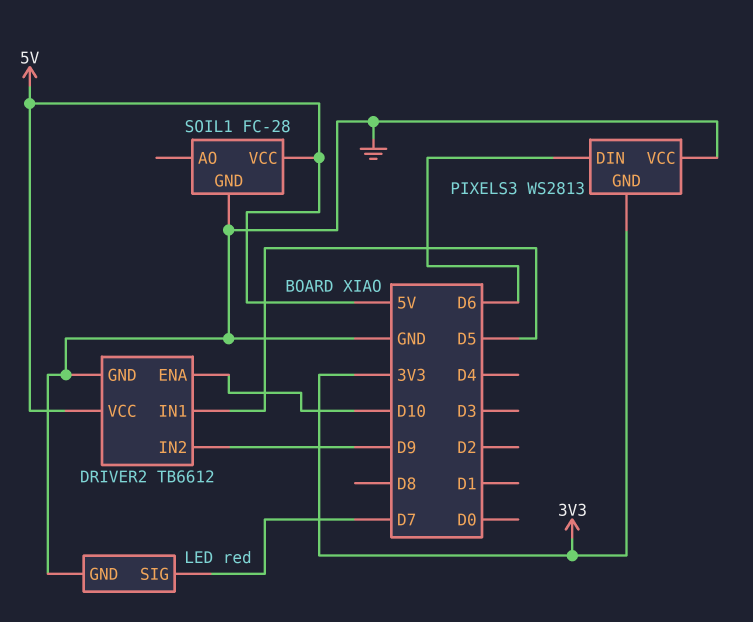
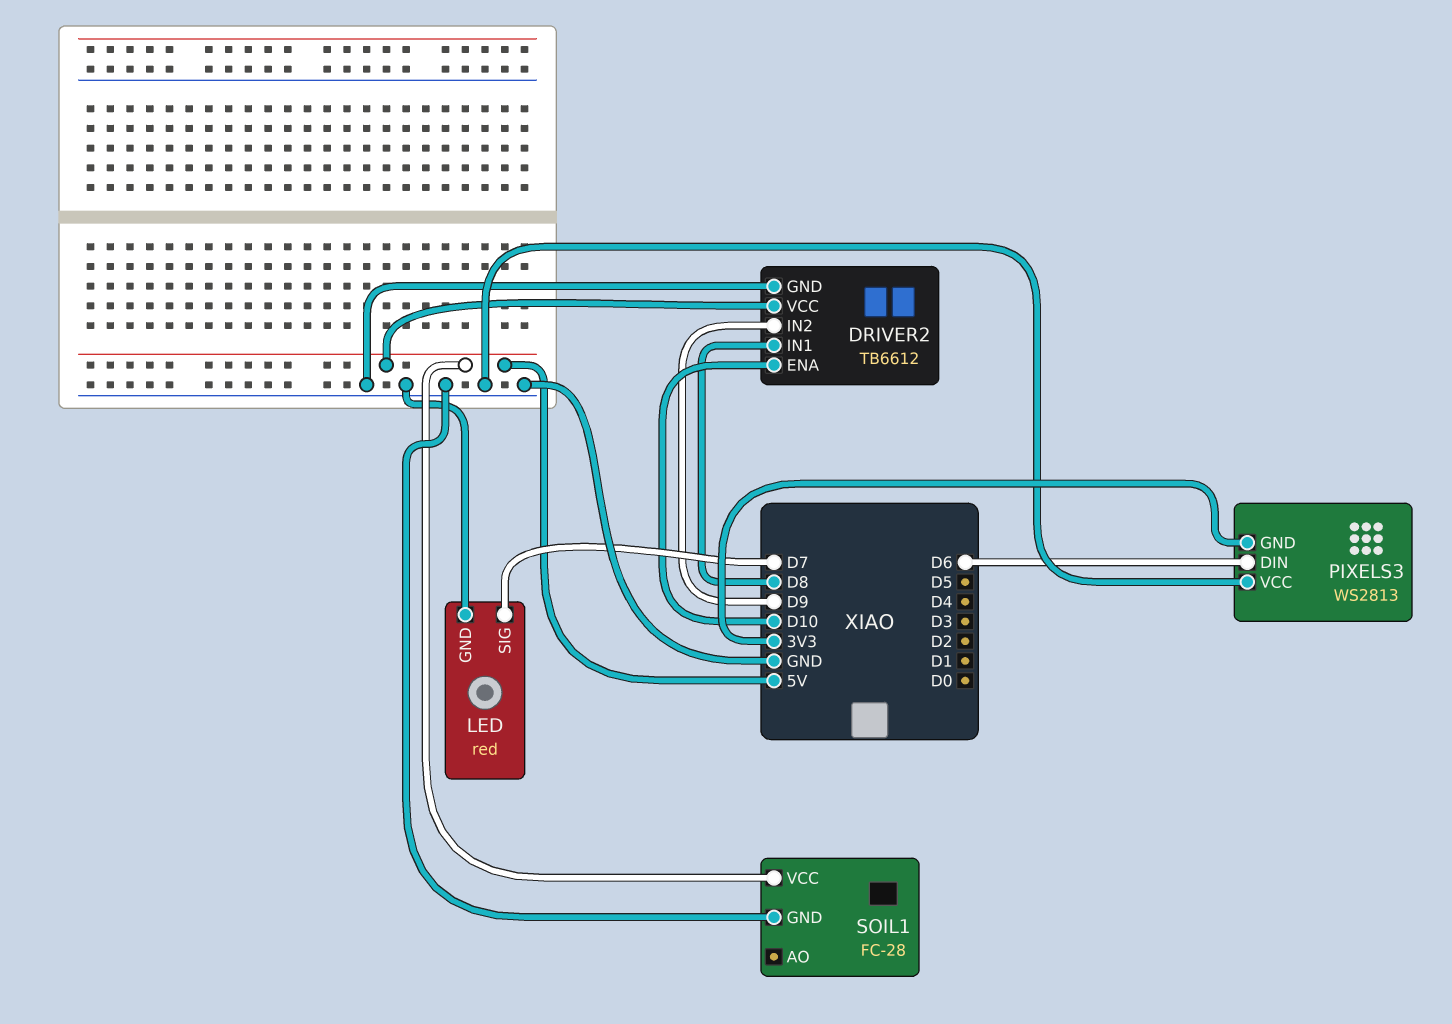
DRIVER2 pin IN1: D5 -> D8

